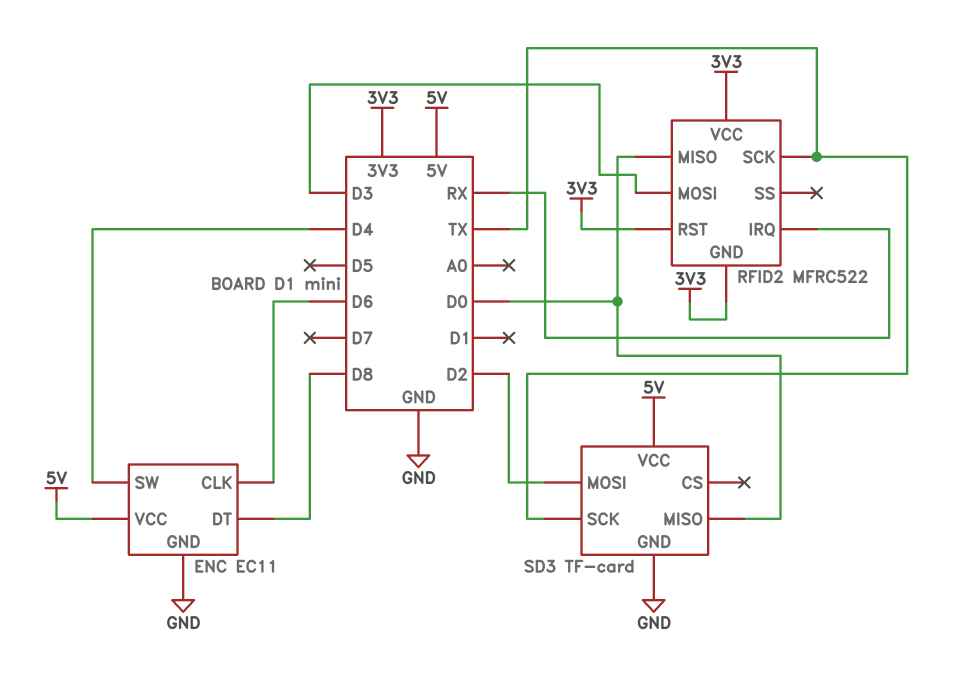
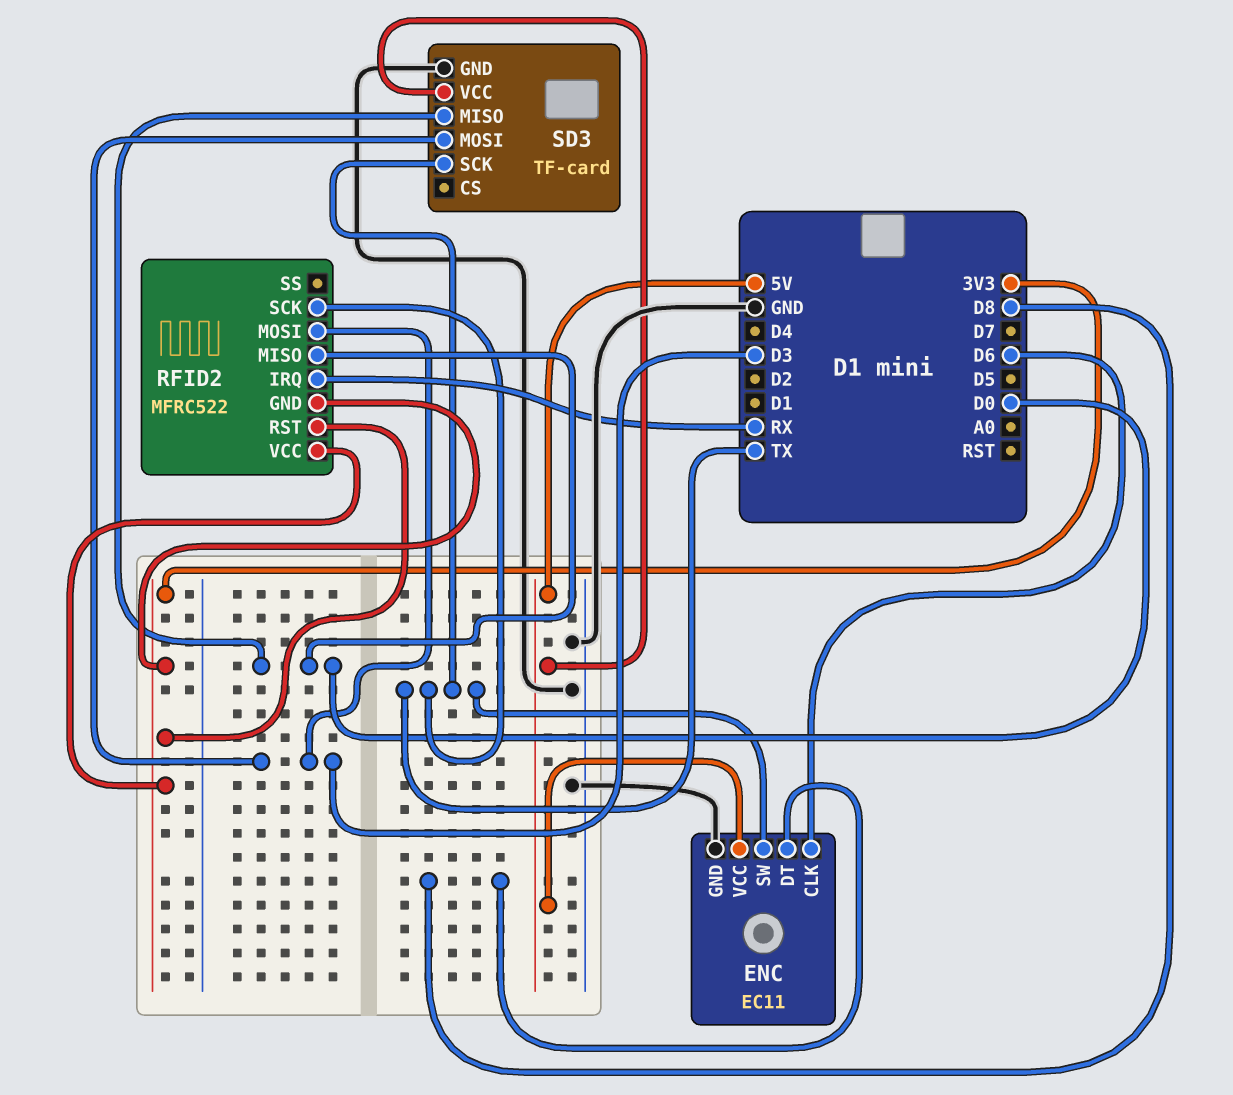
ENC pin SW: D4 -> TX
SD3 pin MOSI: D2 -> D3

